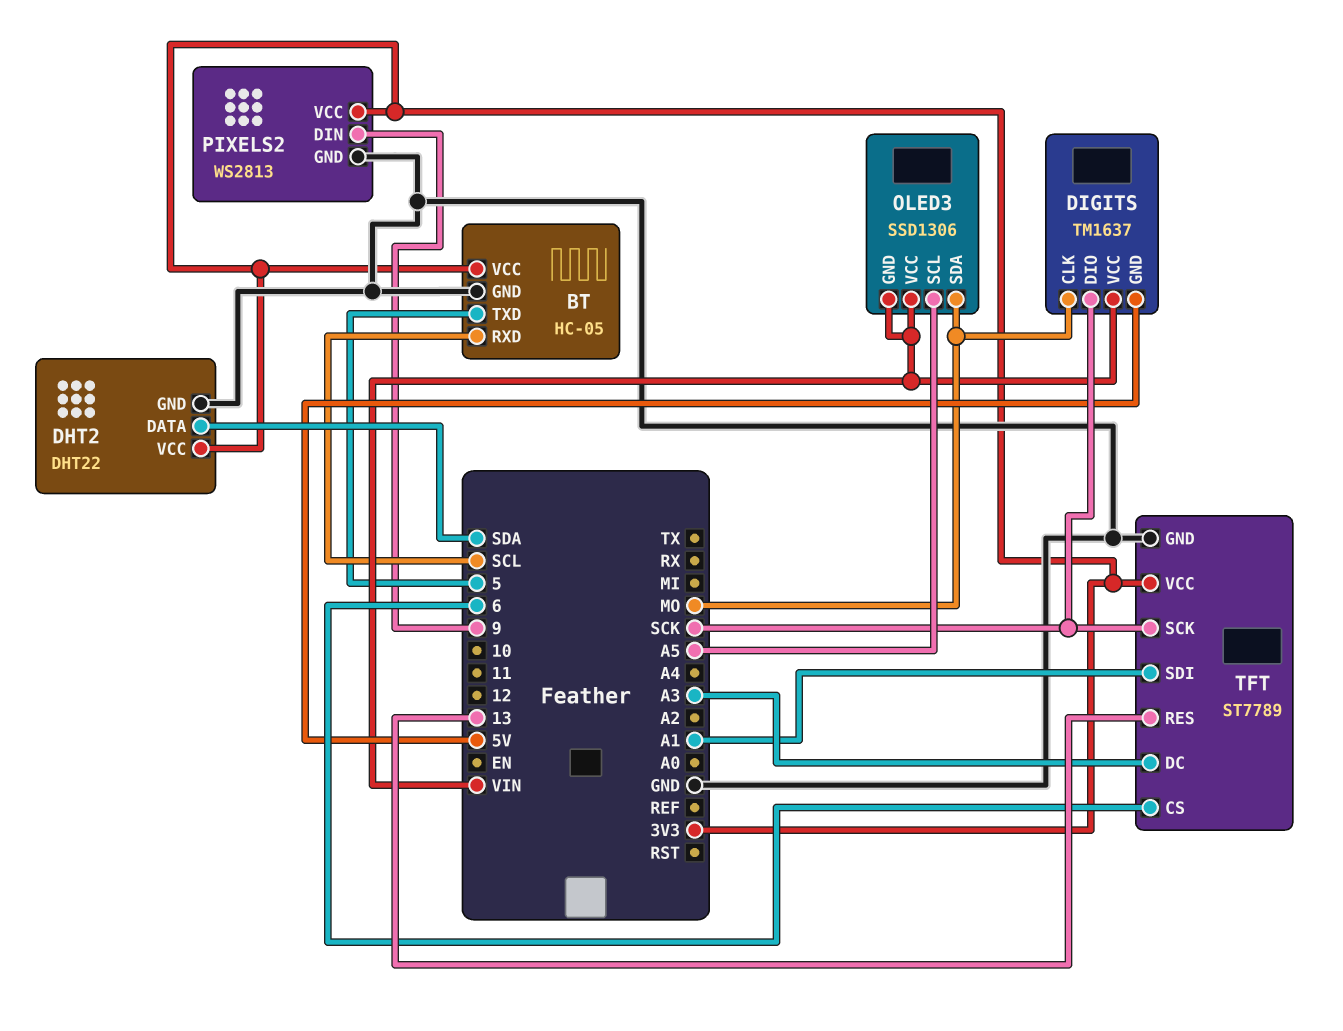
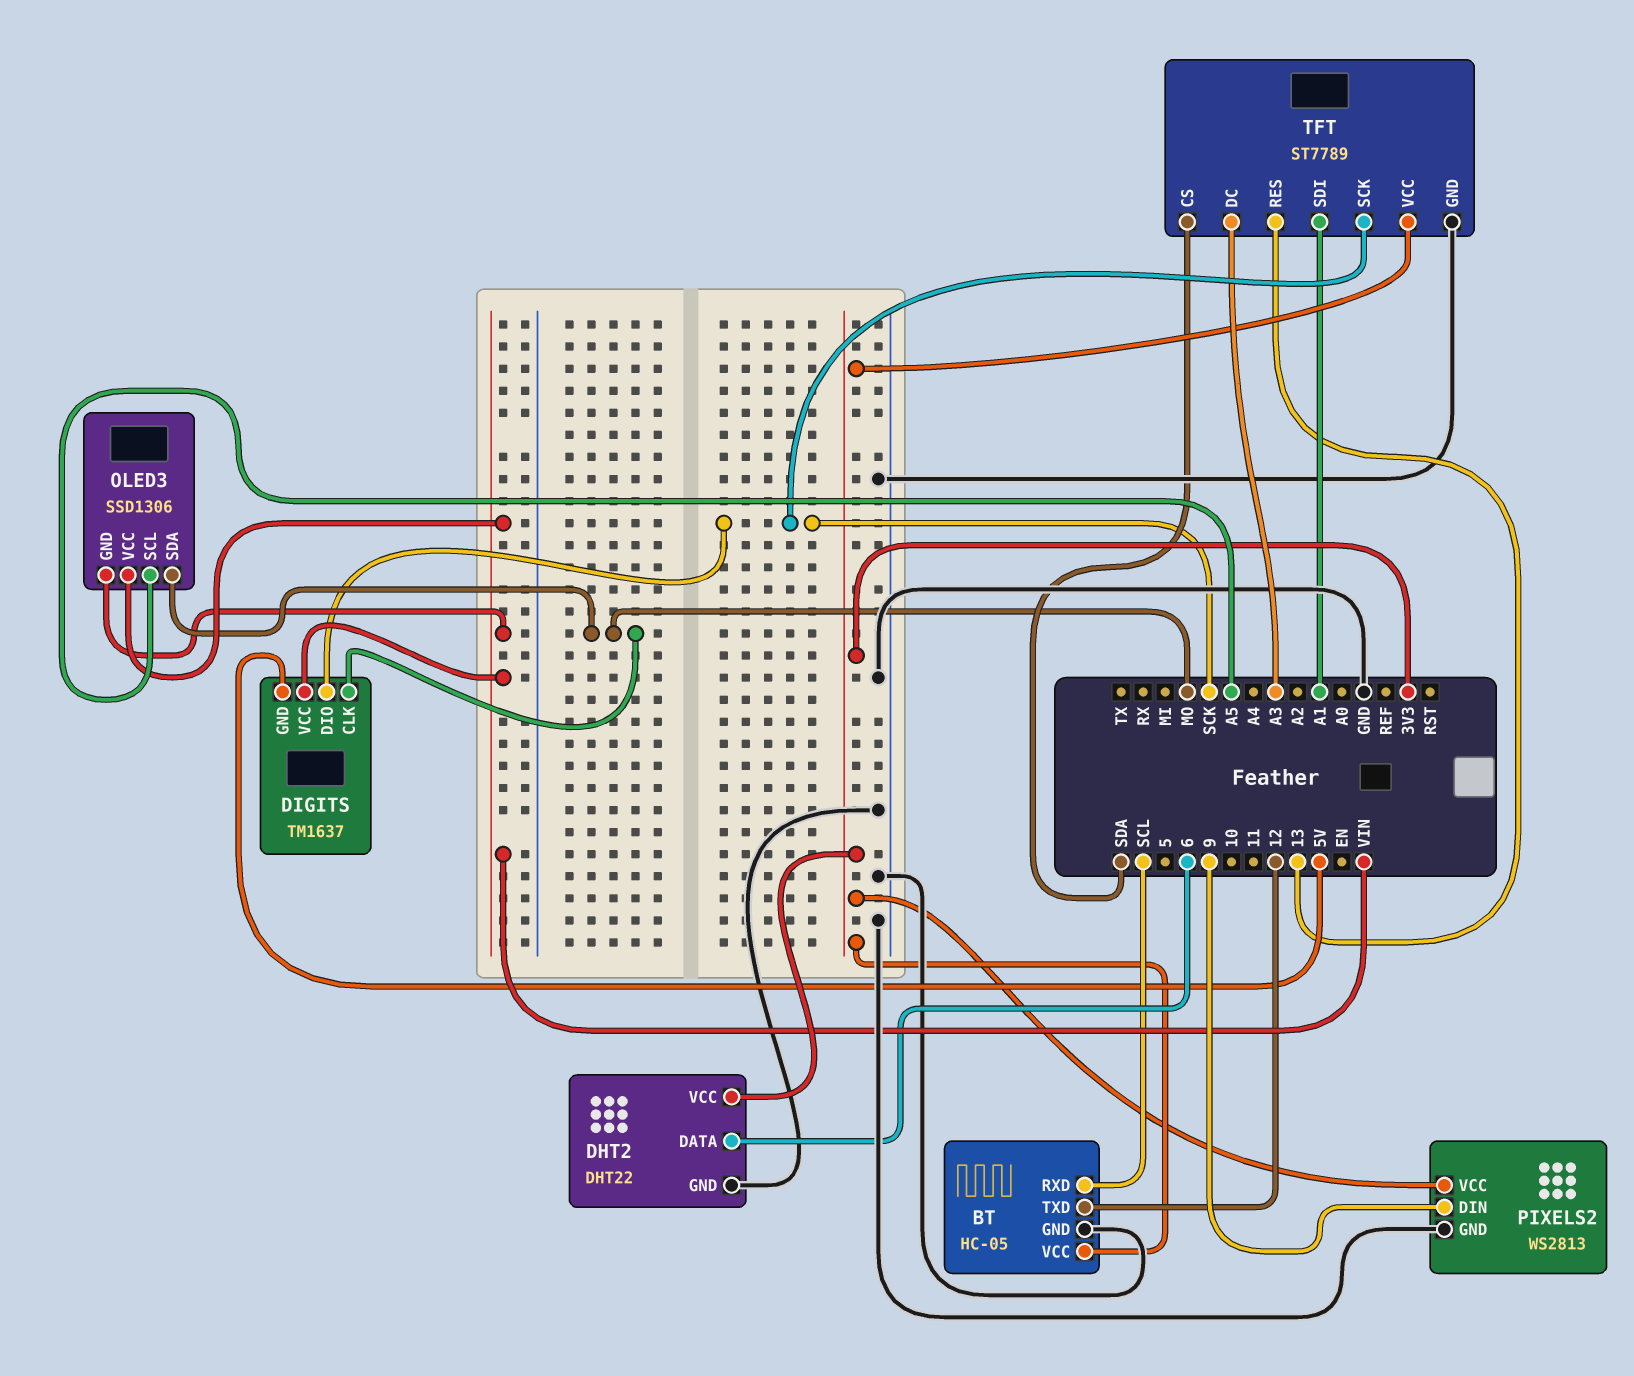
BT pin TXD: 5 -> 12
DHT2 pin DATA: SDA -> 6
TFT pin CS: 6 -> SDA

